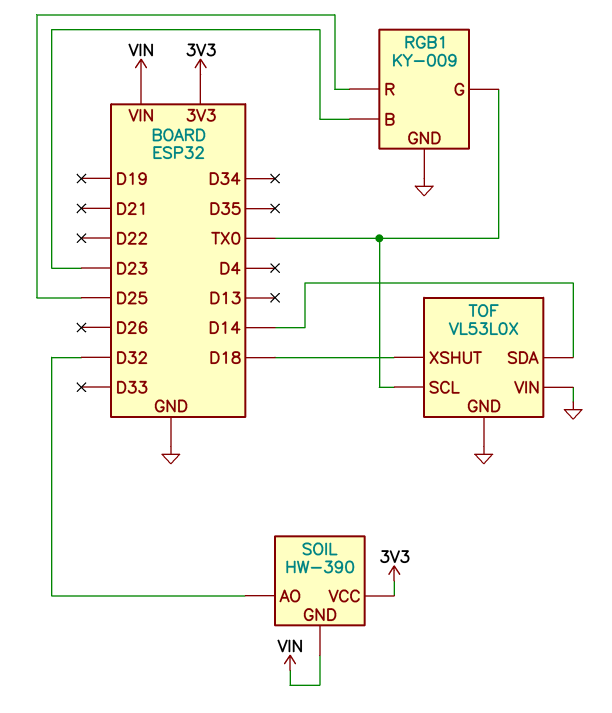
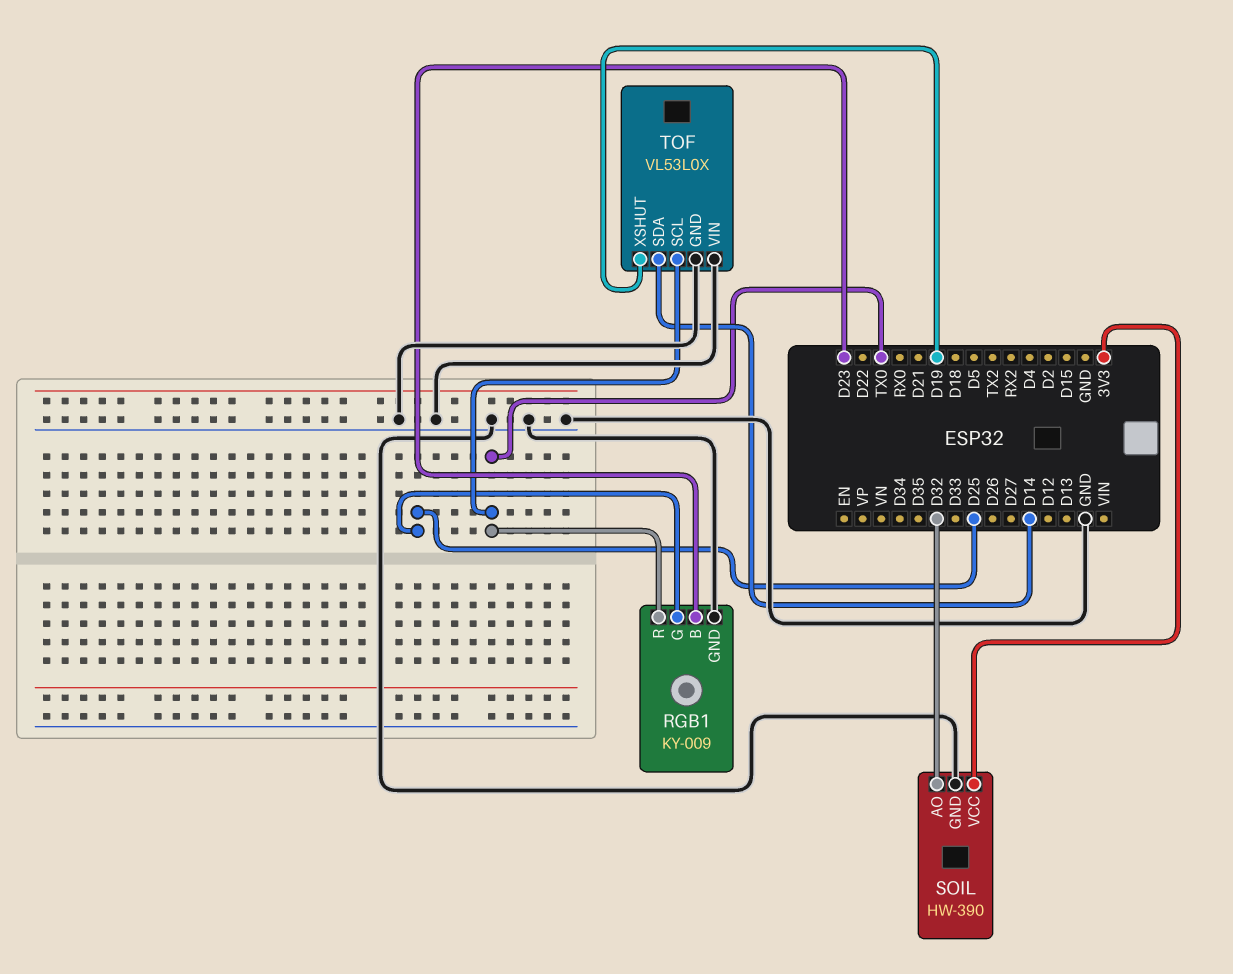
RGB1 pin G: TX0 -> D25
RGB1 pin R: D25 -> TX0
SOIL pin GND: VIN -> GND
TOF pin XSHUT: D18 -> D19

